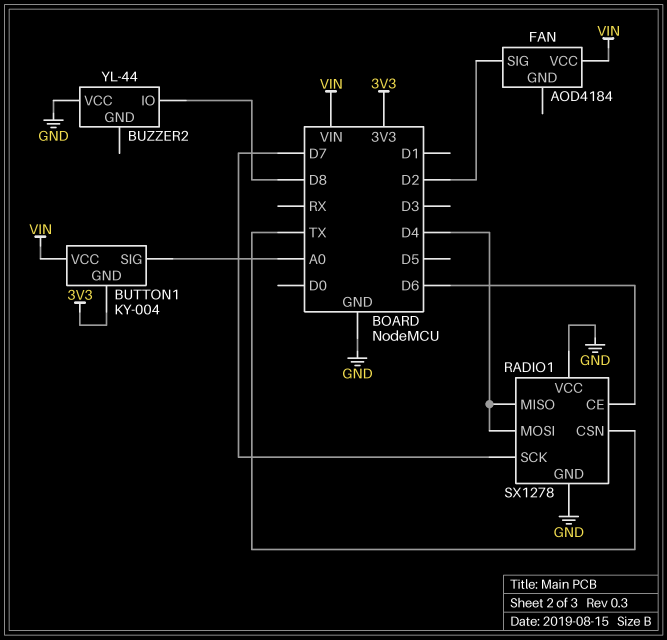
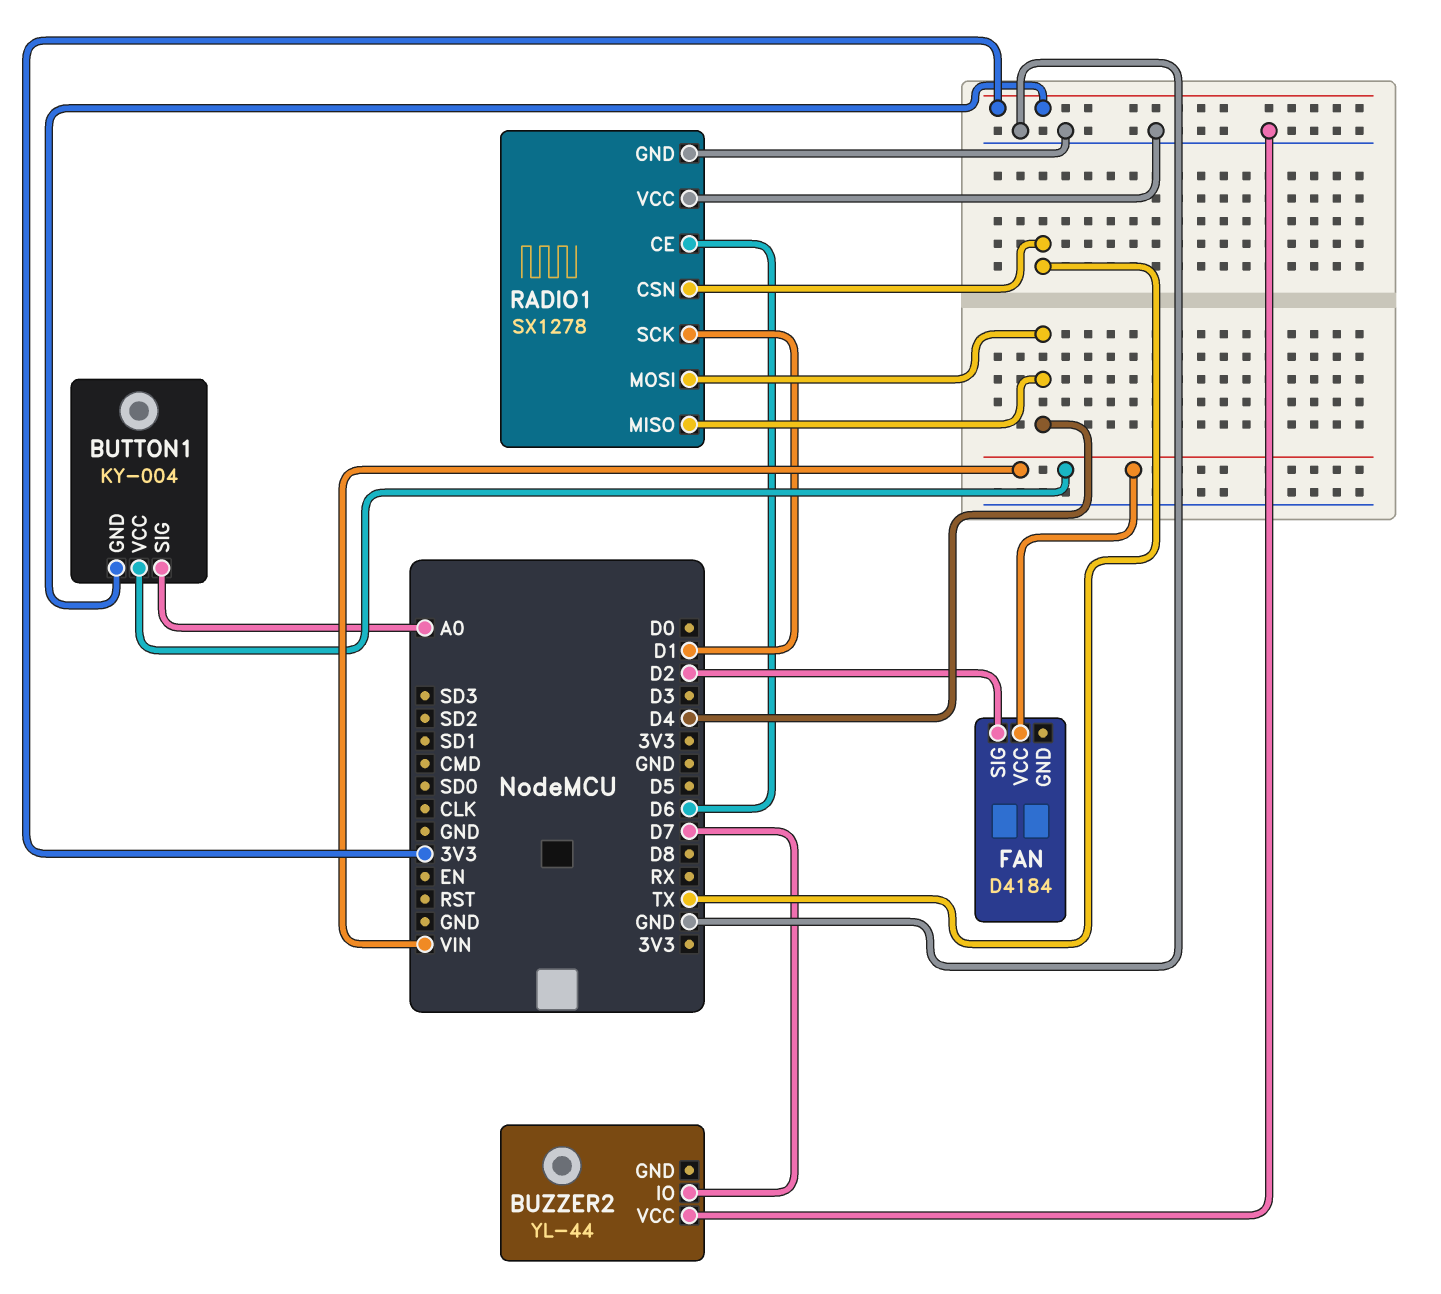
BUZZER2 pin IO: D8 -> D7
FAN: AOD4184 -> D4184
RADIO1 pin SCK: D7 -> D1

